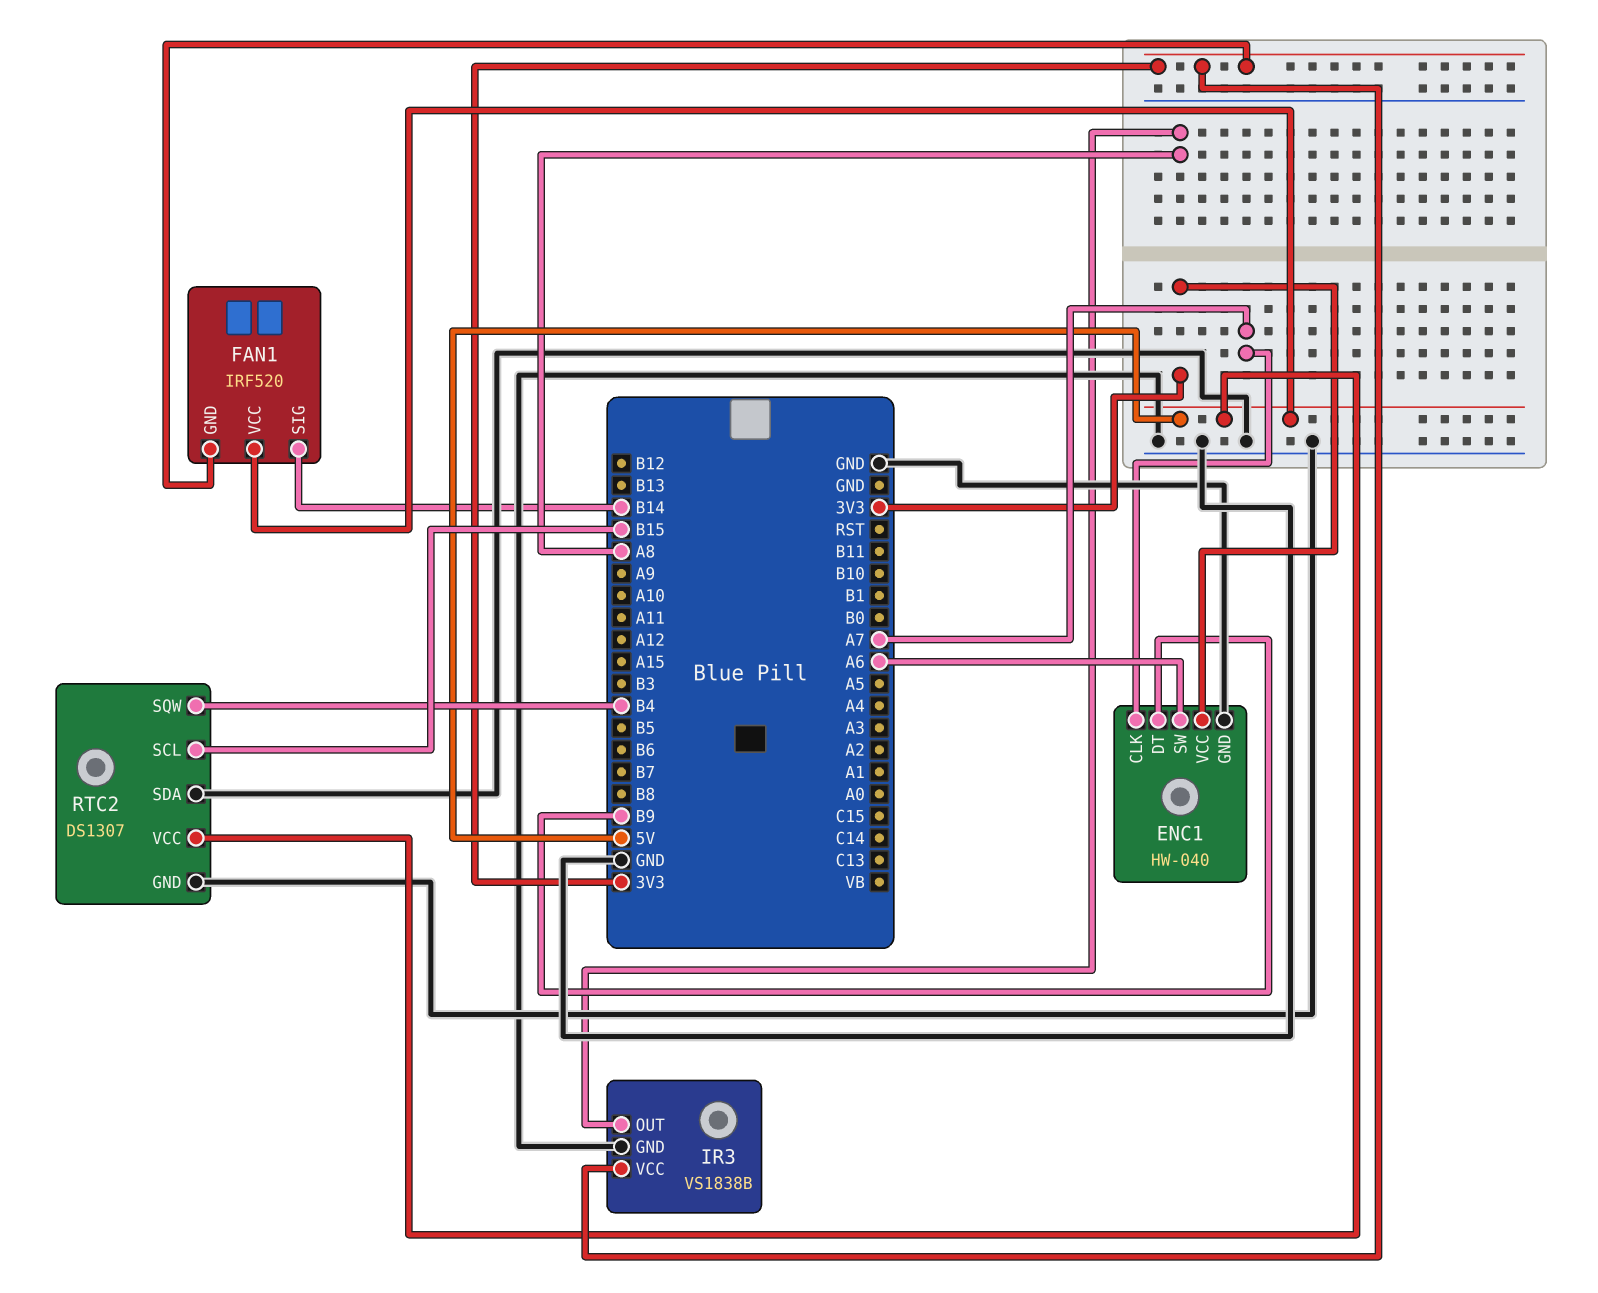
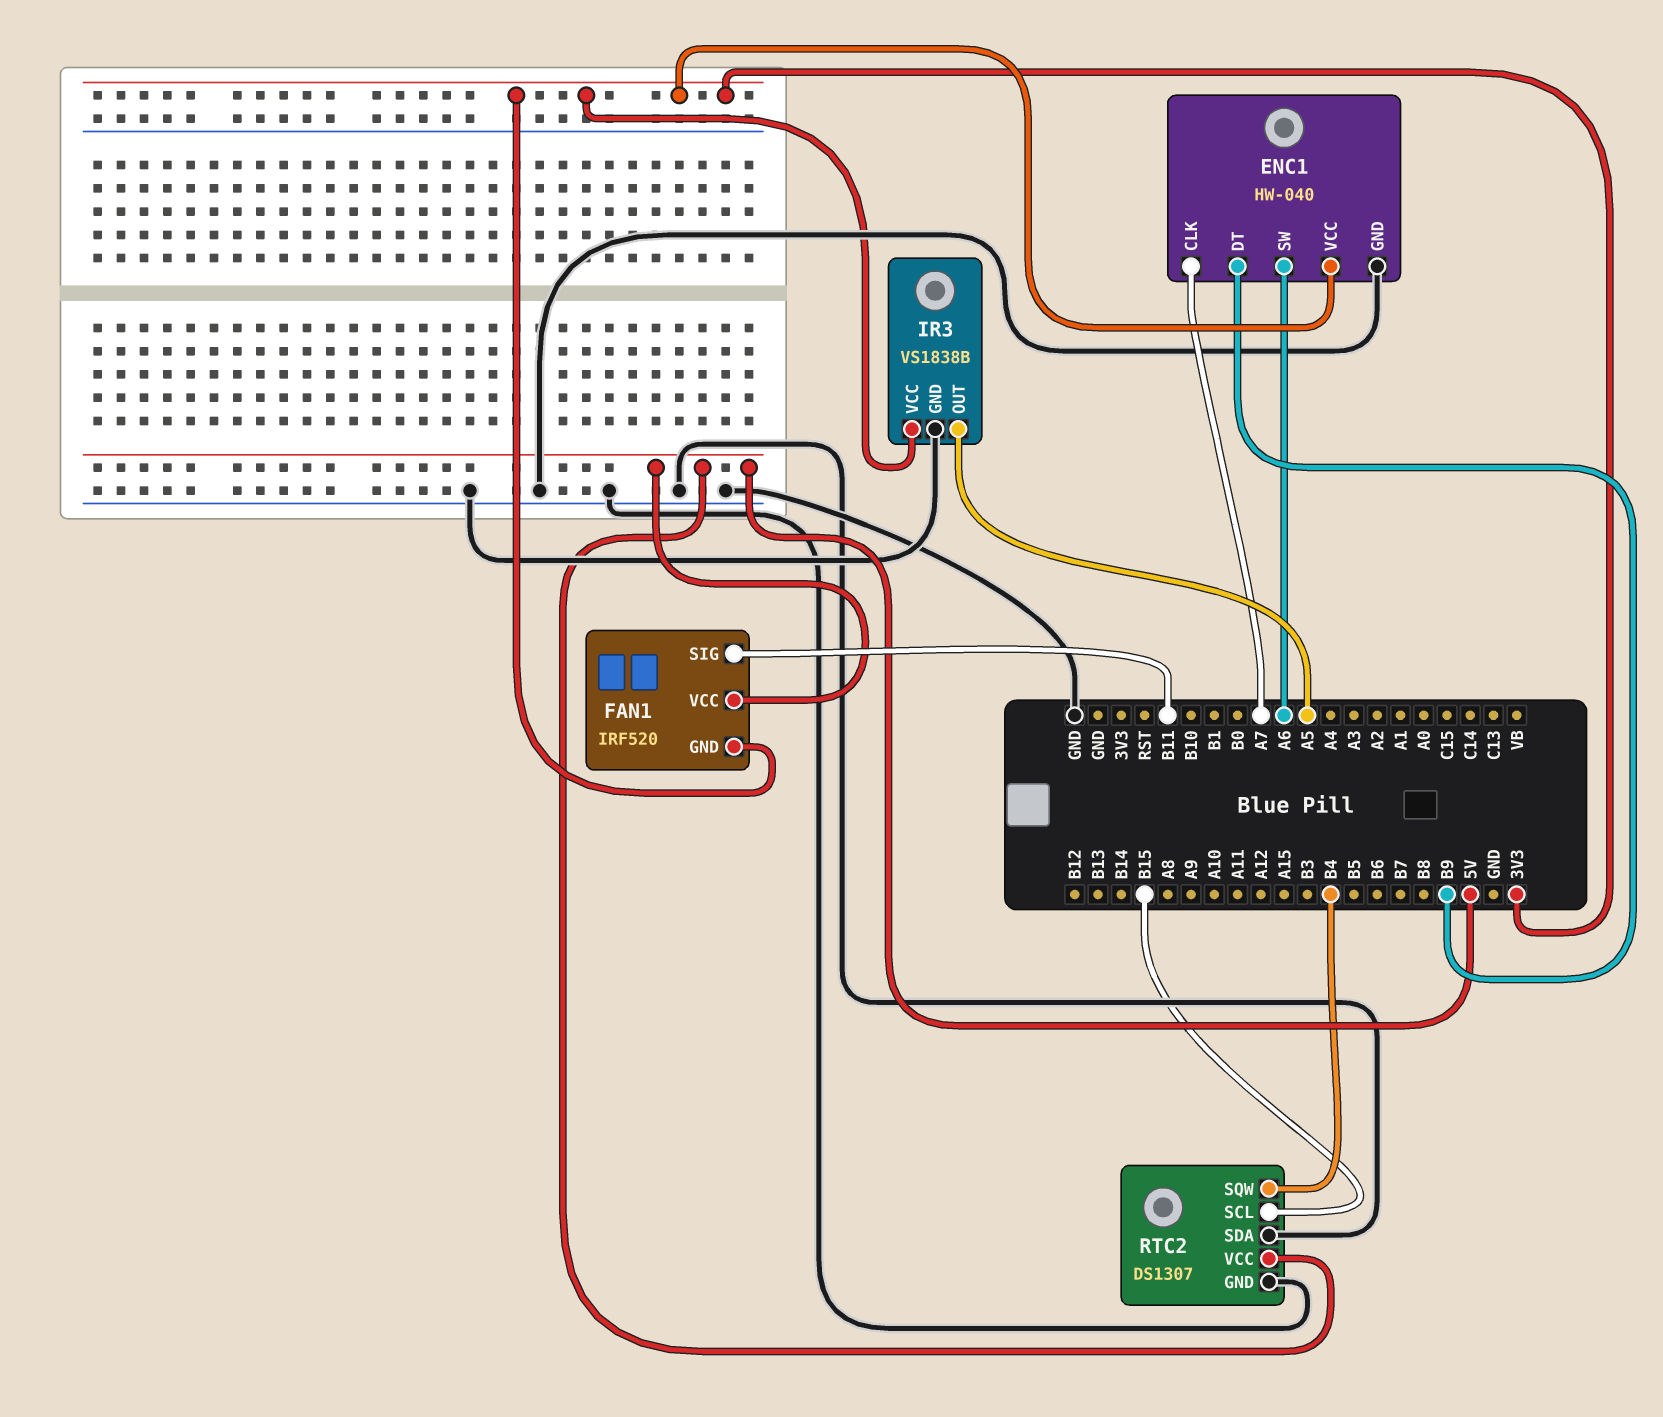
FAN1 pin SIG: B14 -> B11
IR3 pin OUT: A8 -> A5

